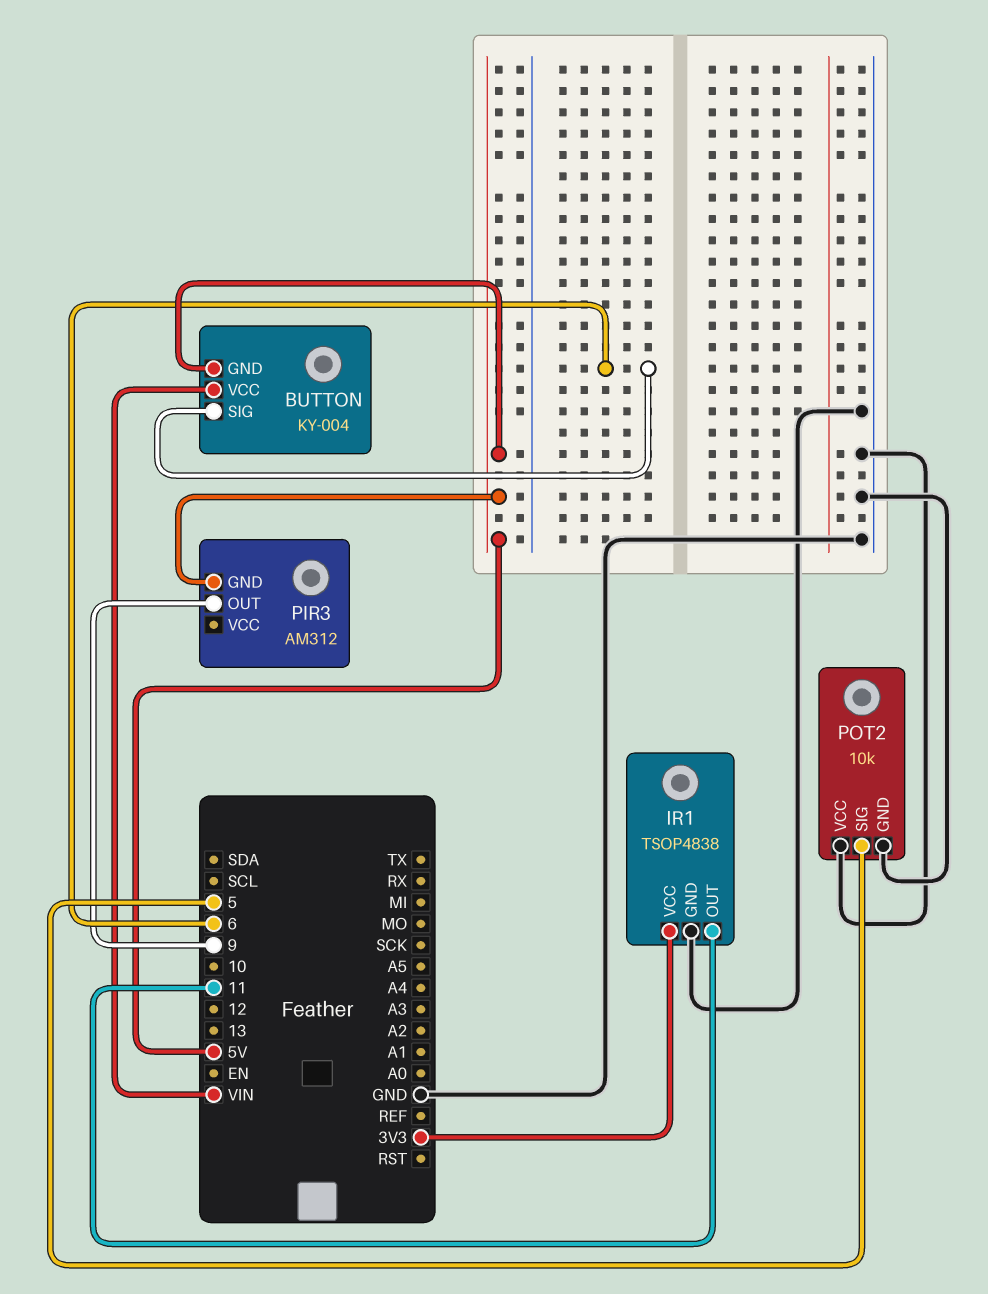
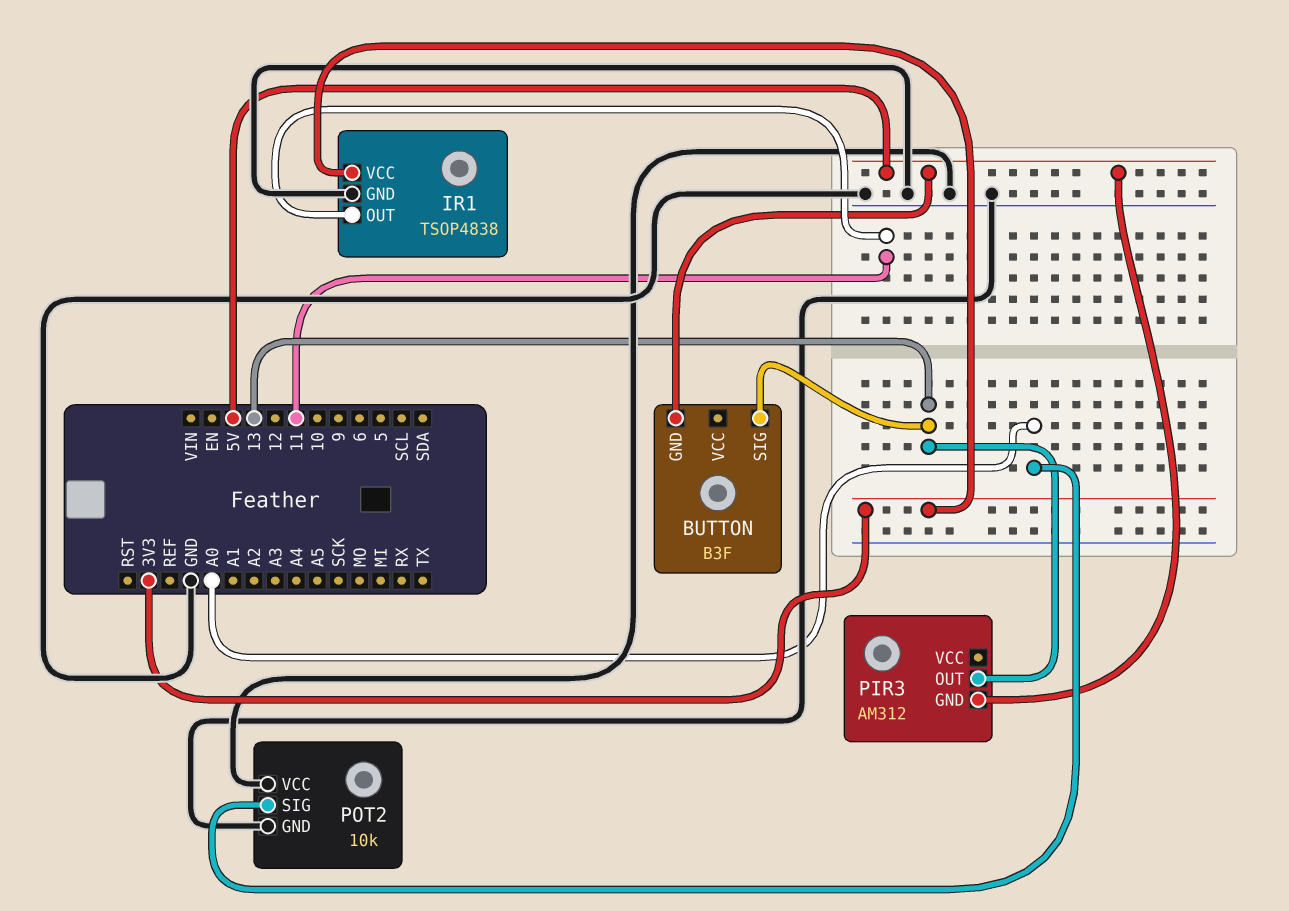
BUTTON: KY-004 -> B3F
BUTTON pin SIG: 6 -> 13
BUTTON pin VCC: VIN -> none
PIR3 pin OUT: 9 -> 13
POT2 pin SIG: 5 -> A0

